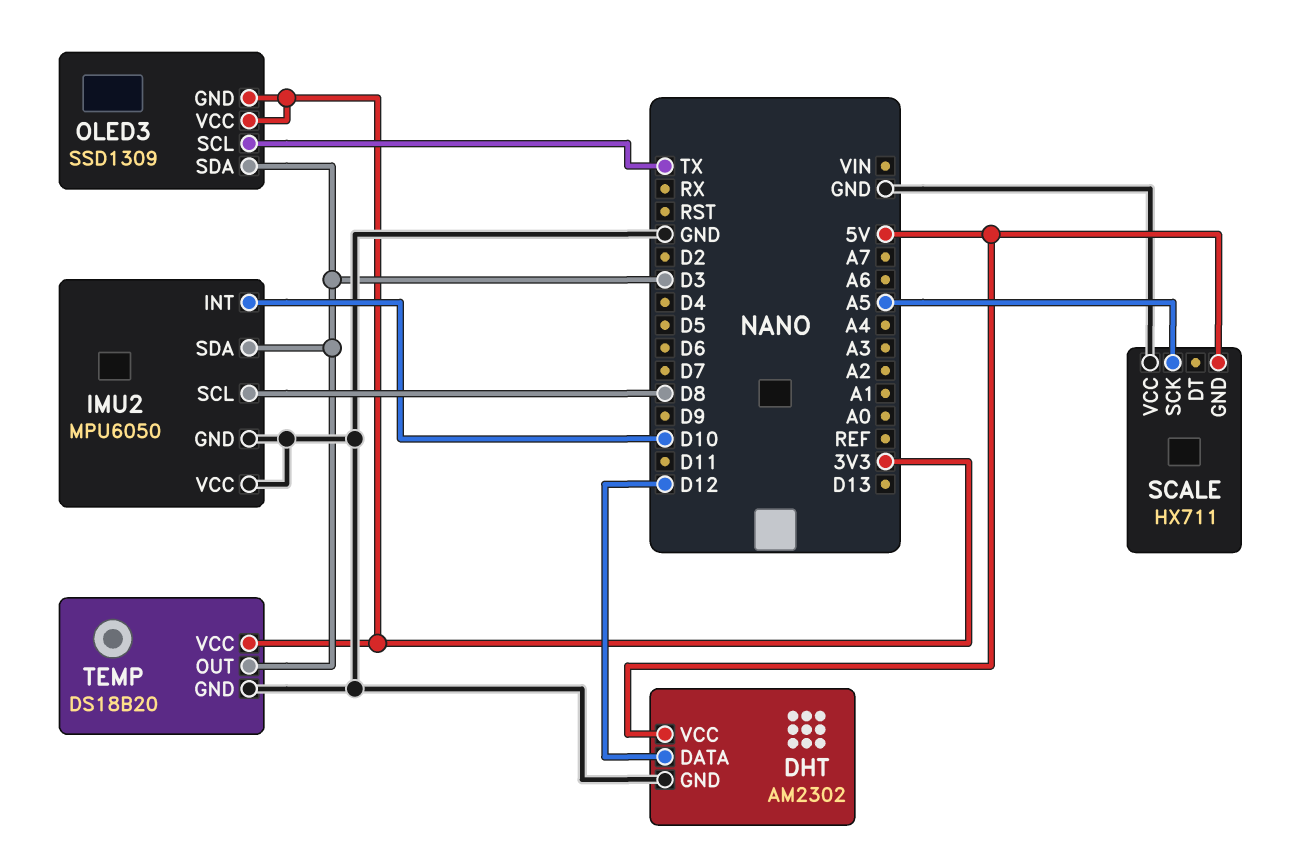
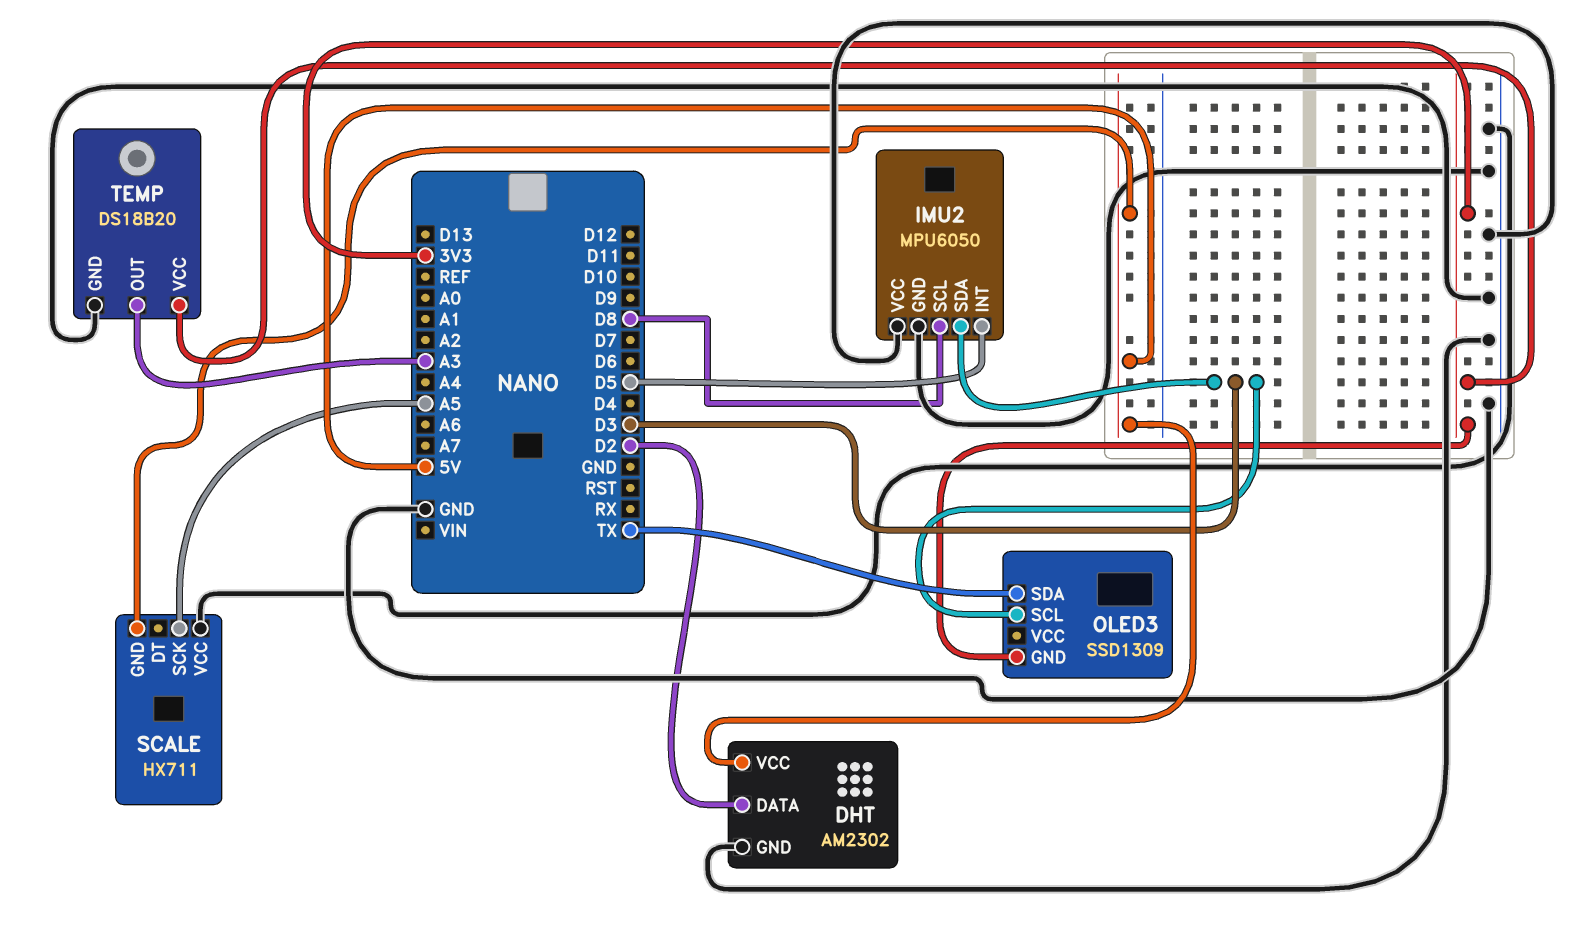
DHT pin DATA: D12 -> D2
IMU2 pin INT: D10 -> D5
OLED3 pin SCL: TX -> D3
OLED3 pin SDA: D3 -> TX
OLED3 pin VCC: 3V3 -> none
TEMP pin OUT: D3 -> A3

